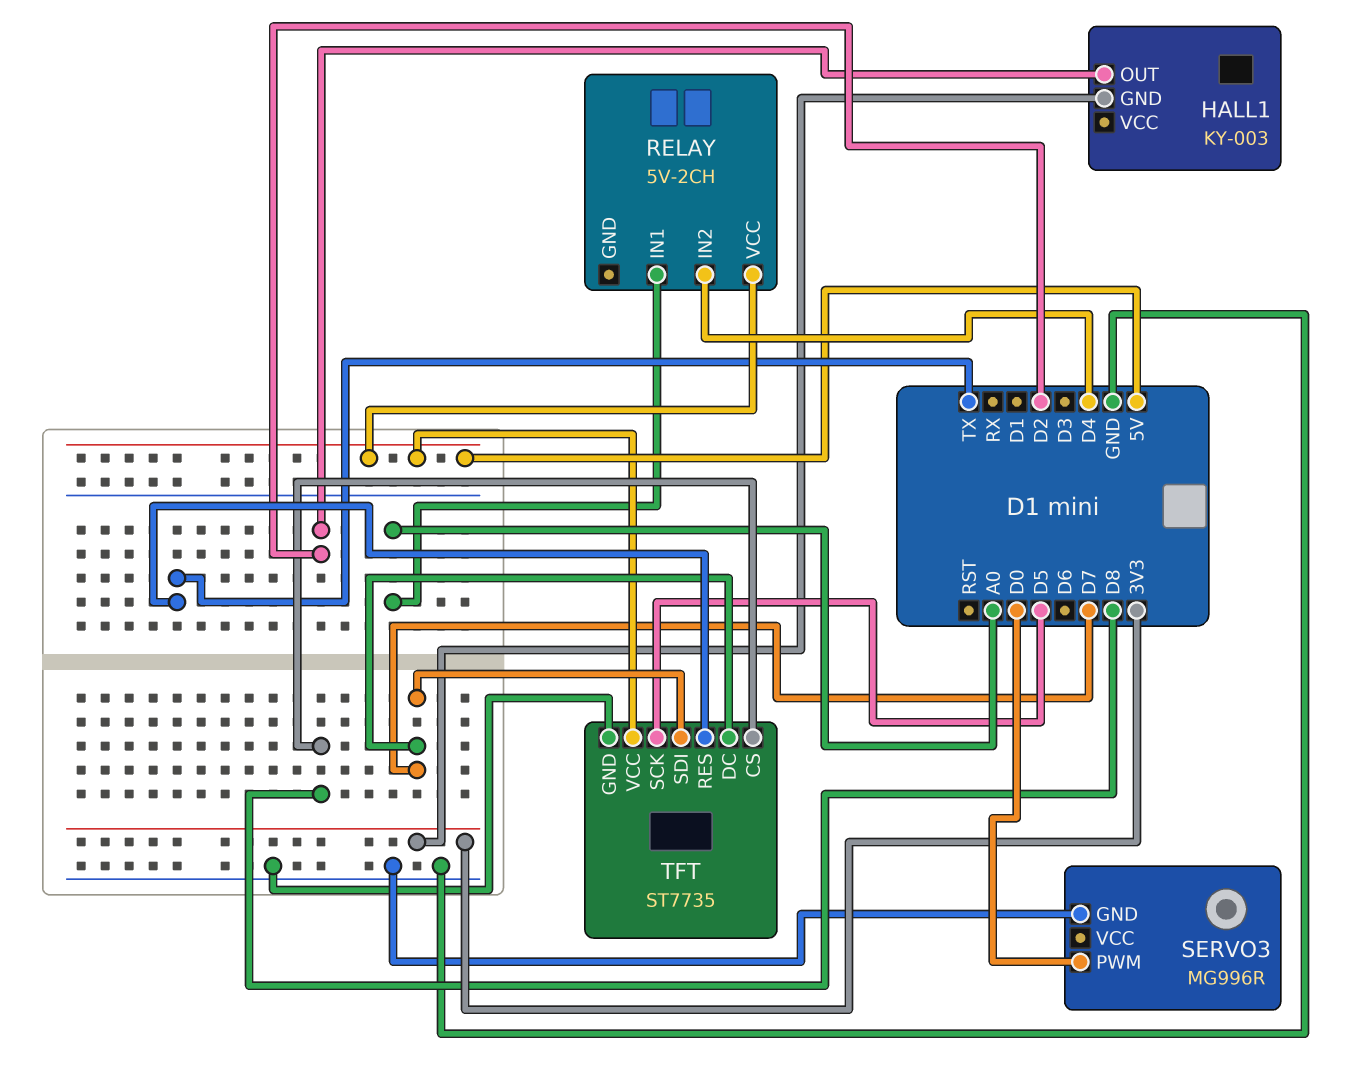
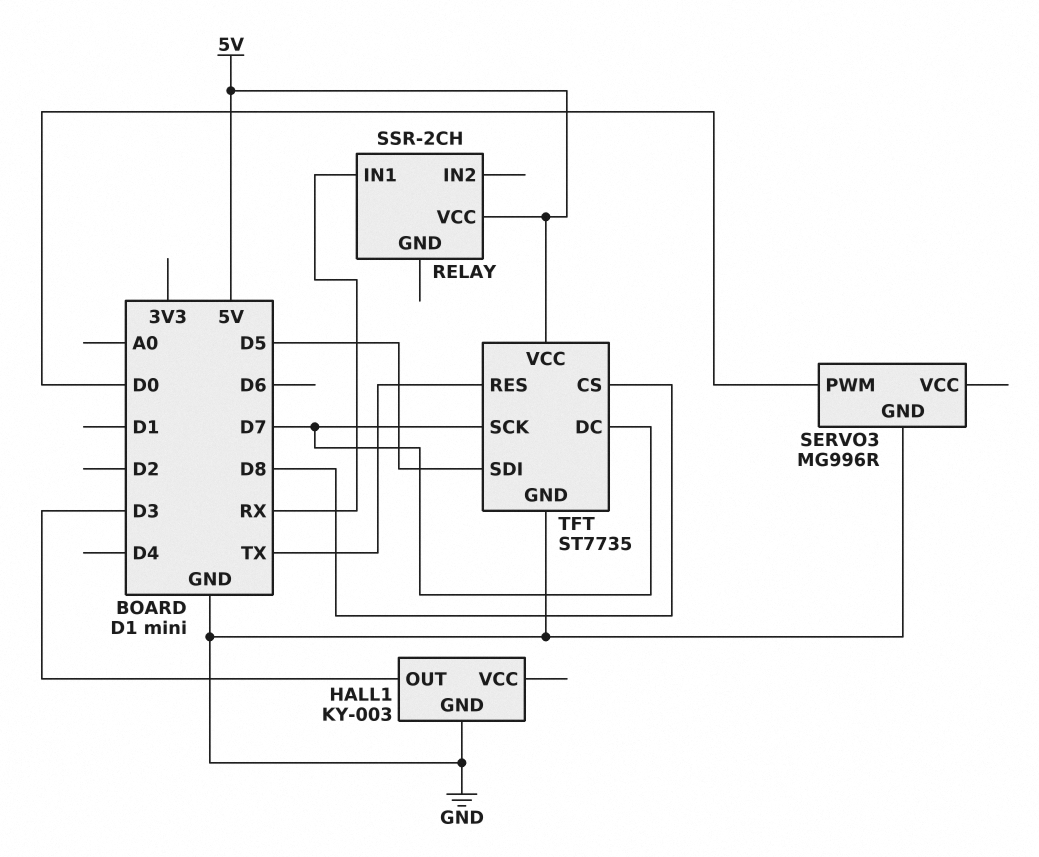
HALL1 pin GND: 3V3 -> GND
HALL1 pin OUT: D2 -> D3
RELAY: 5V-2CH -> SSR-2CH
RELAY pin IN1: A0 -> RX
RELAY pin IN2: D4 -> none
TFT pin SCK: D5 -> D7
TFT pin SDI: D7 -> D5

